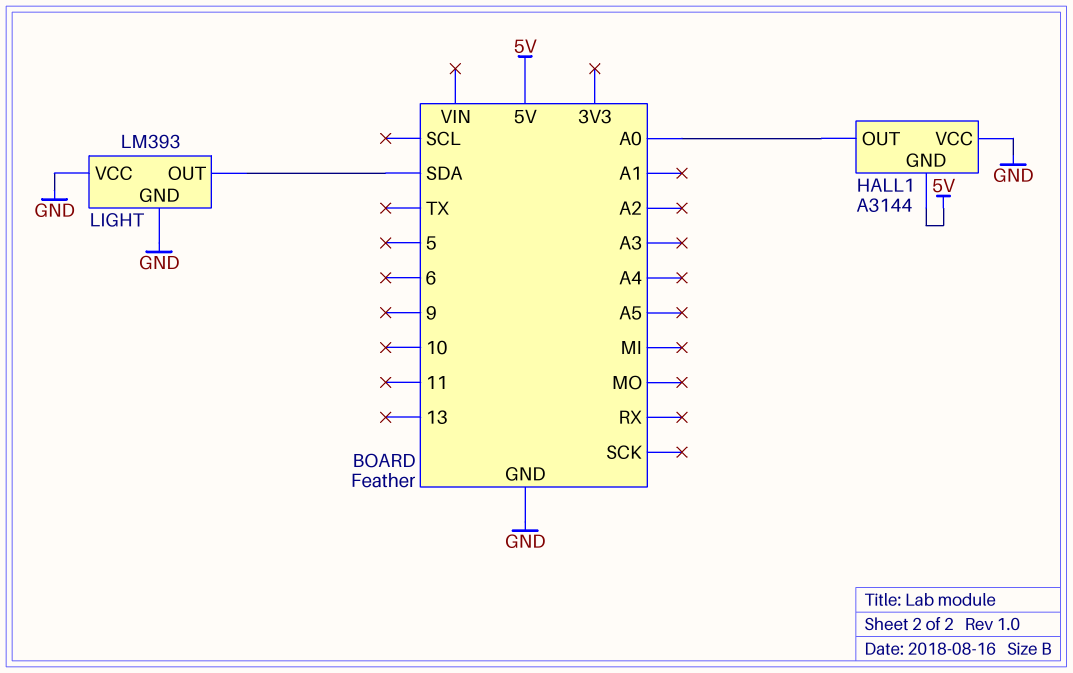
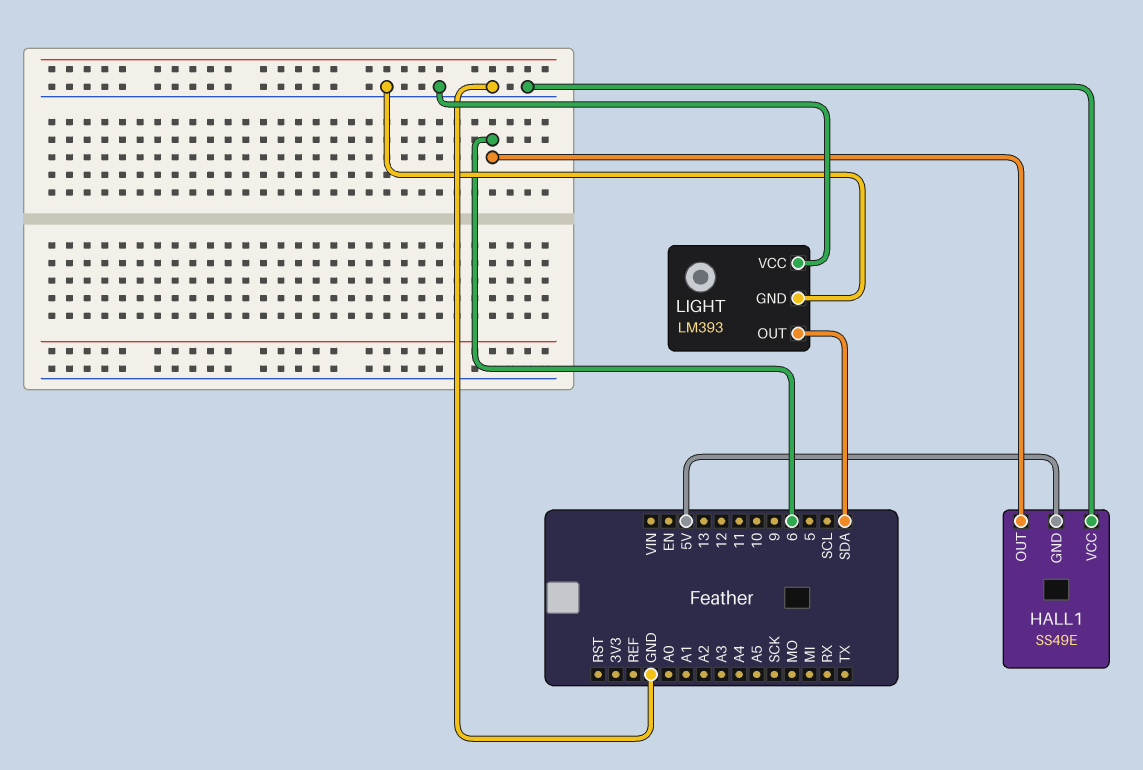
HALL1: A3144 -> SS49E
HALL1 pin OUT: A0 -> 6

